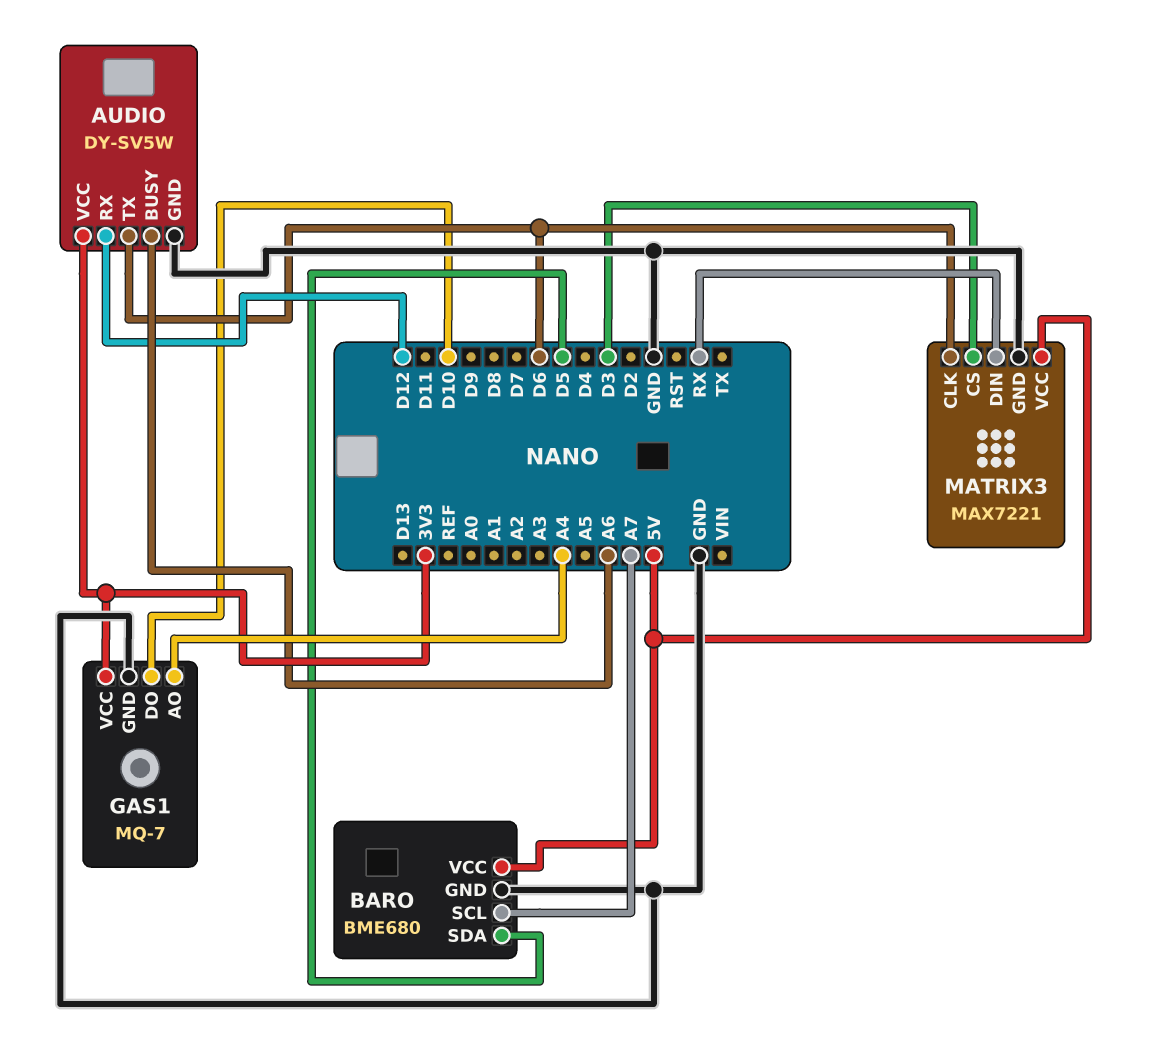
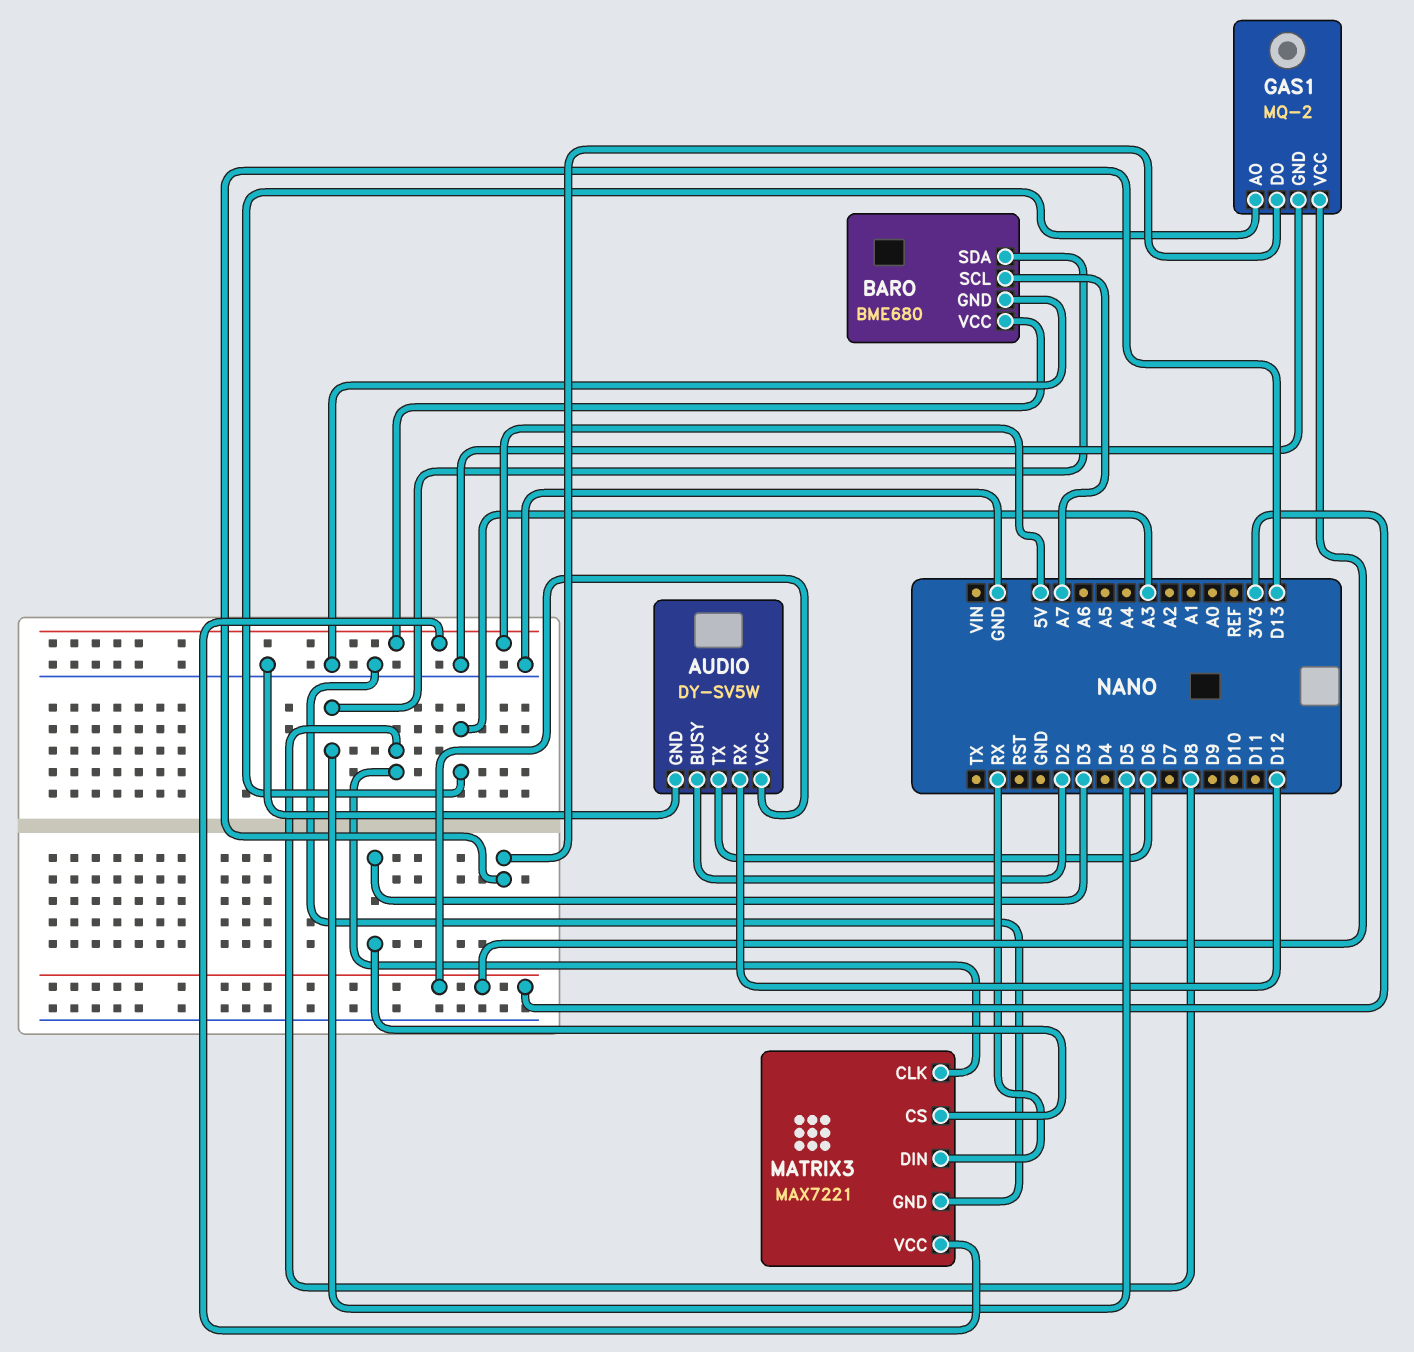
AUDIO pin BUSY: A6 -> D2
GAS1: MQ-7 -> MQ-2
GAS1 pin AO: A4 -> A3
GAS1 pin DO: D10 -> D13
MATRIX3 pin CLK: D6 -> D8

